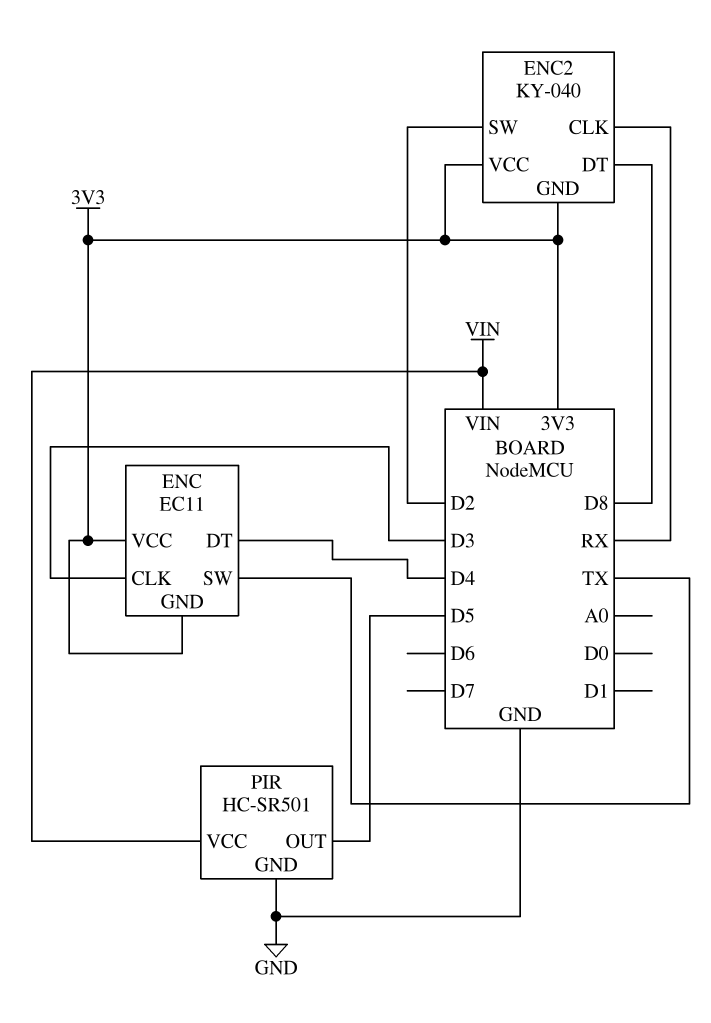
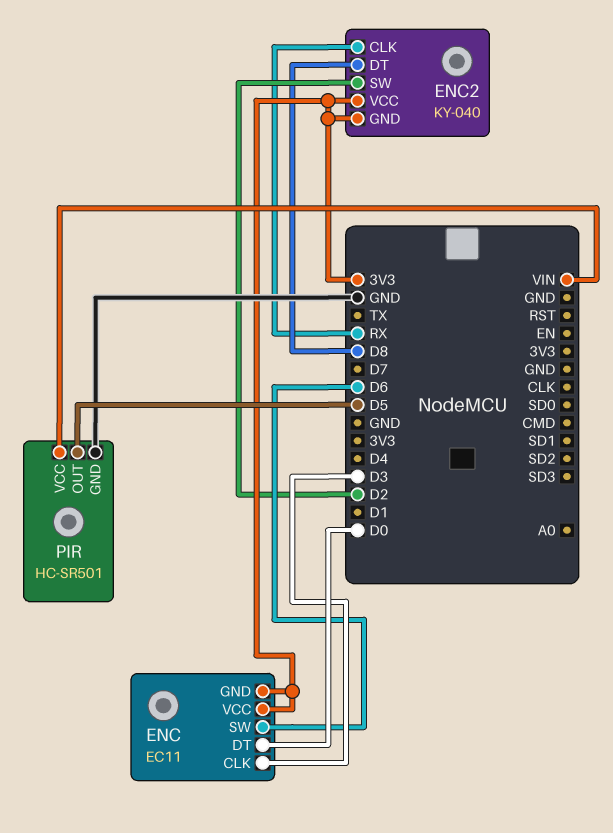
ENC pin DT: D4 -> D0
ENC pin SW: TX -> D6

